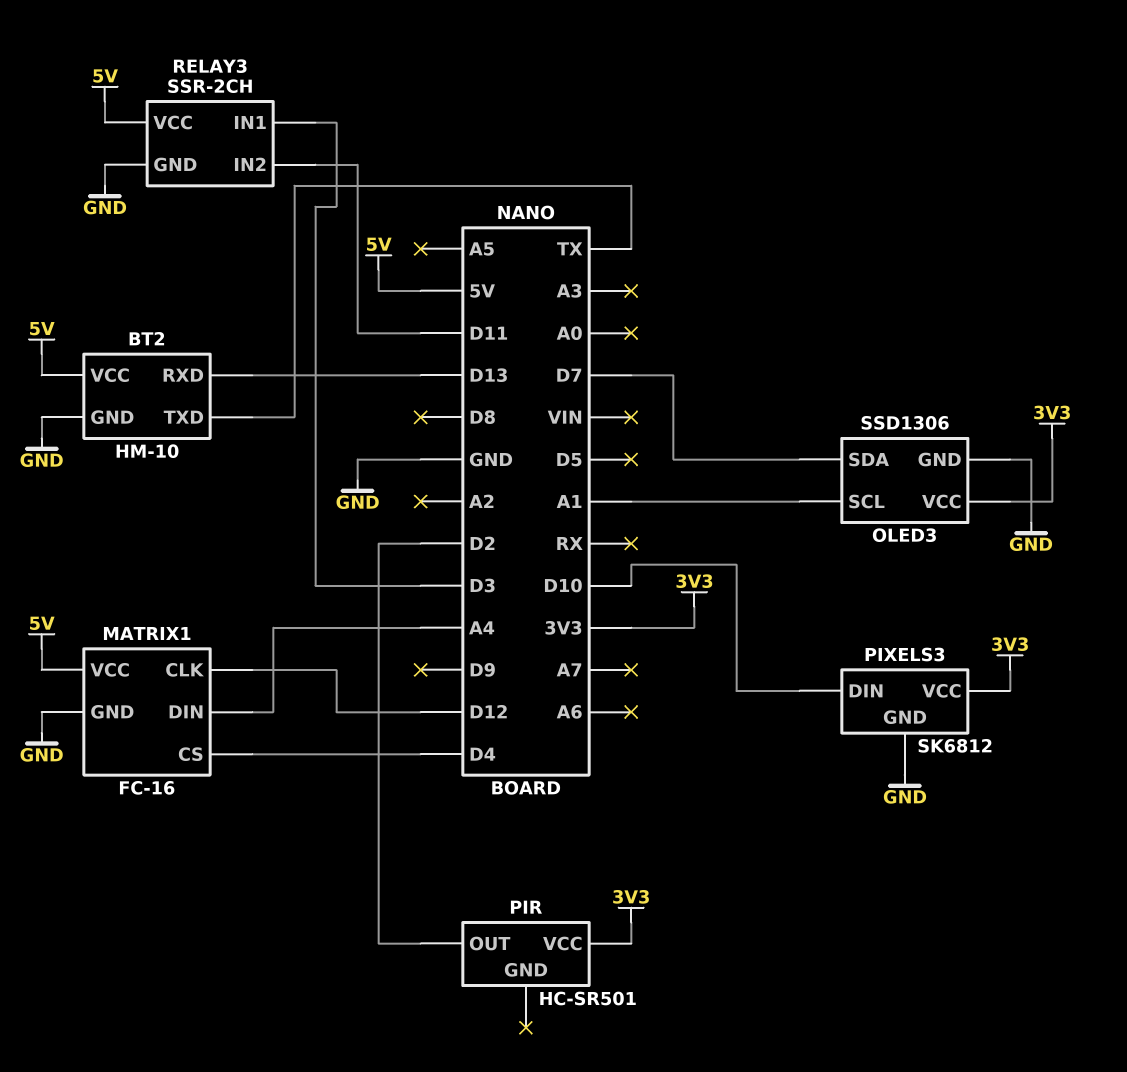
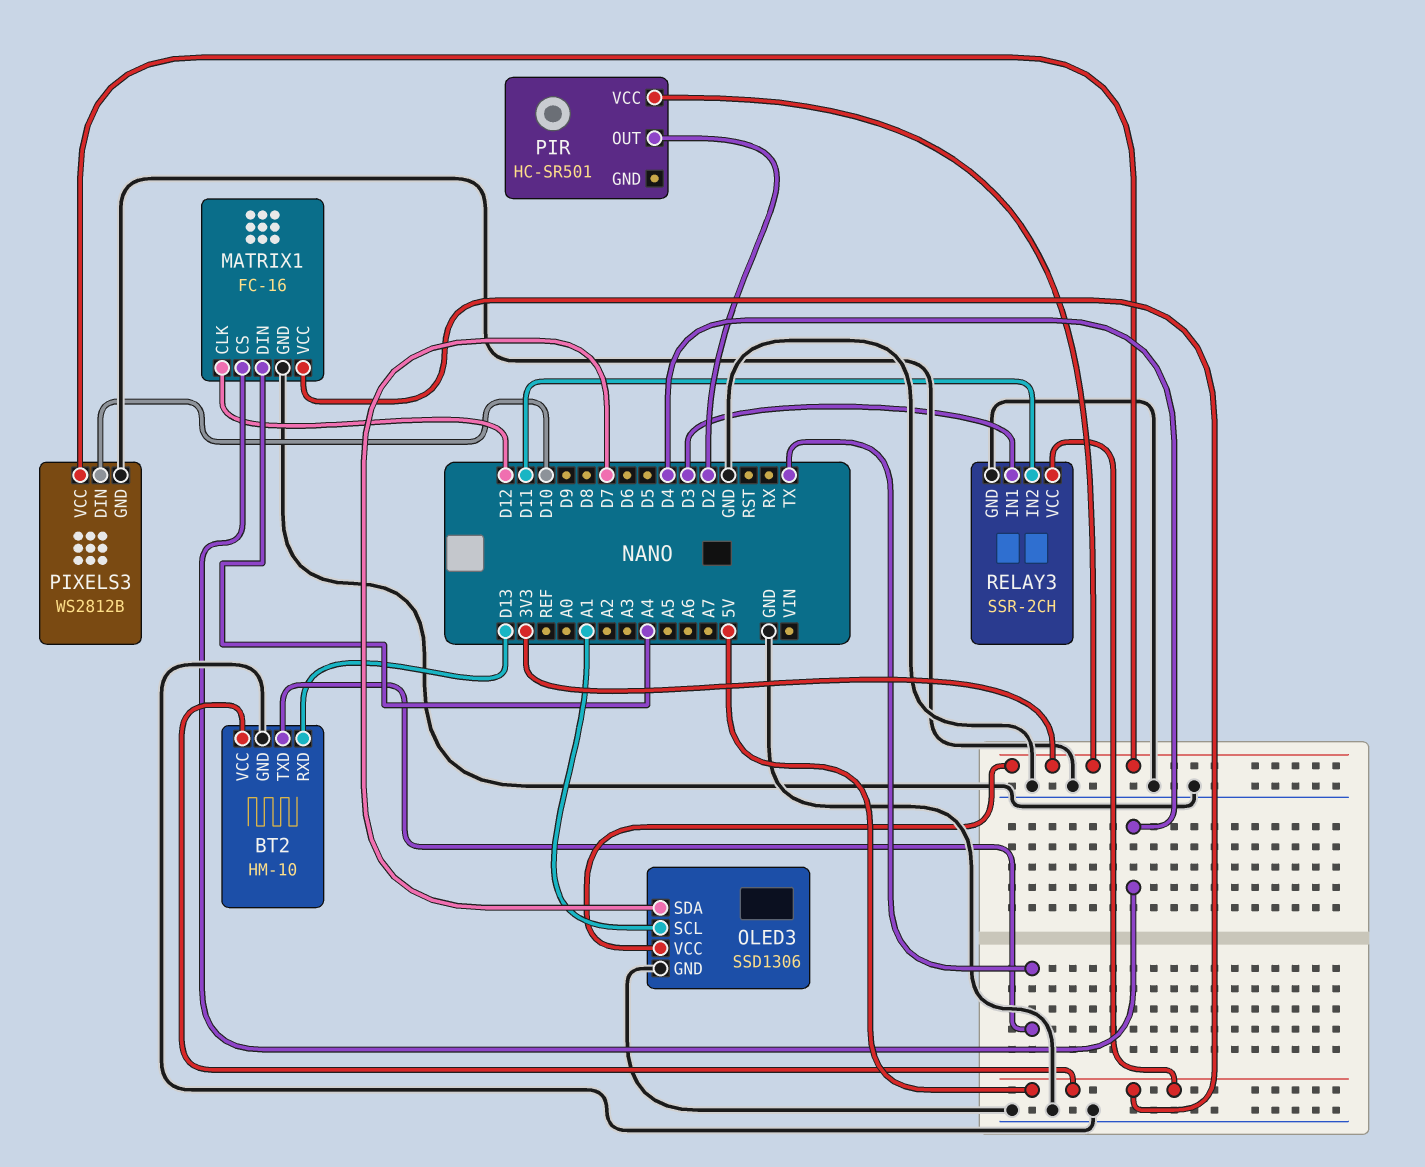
PIXELS3: SK6812 -> WS2812B

